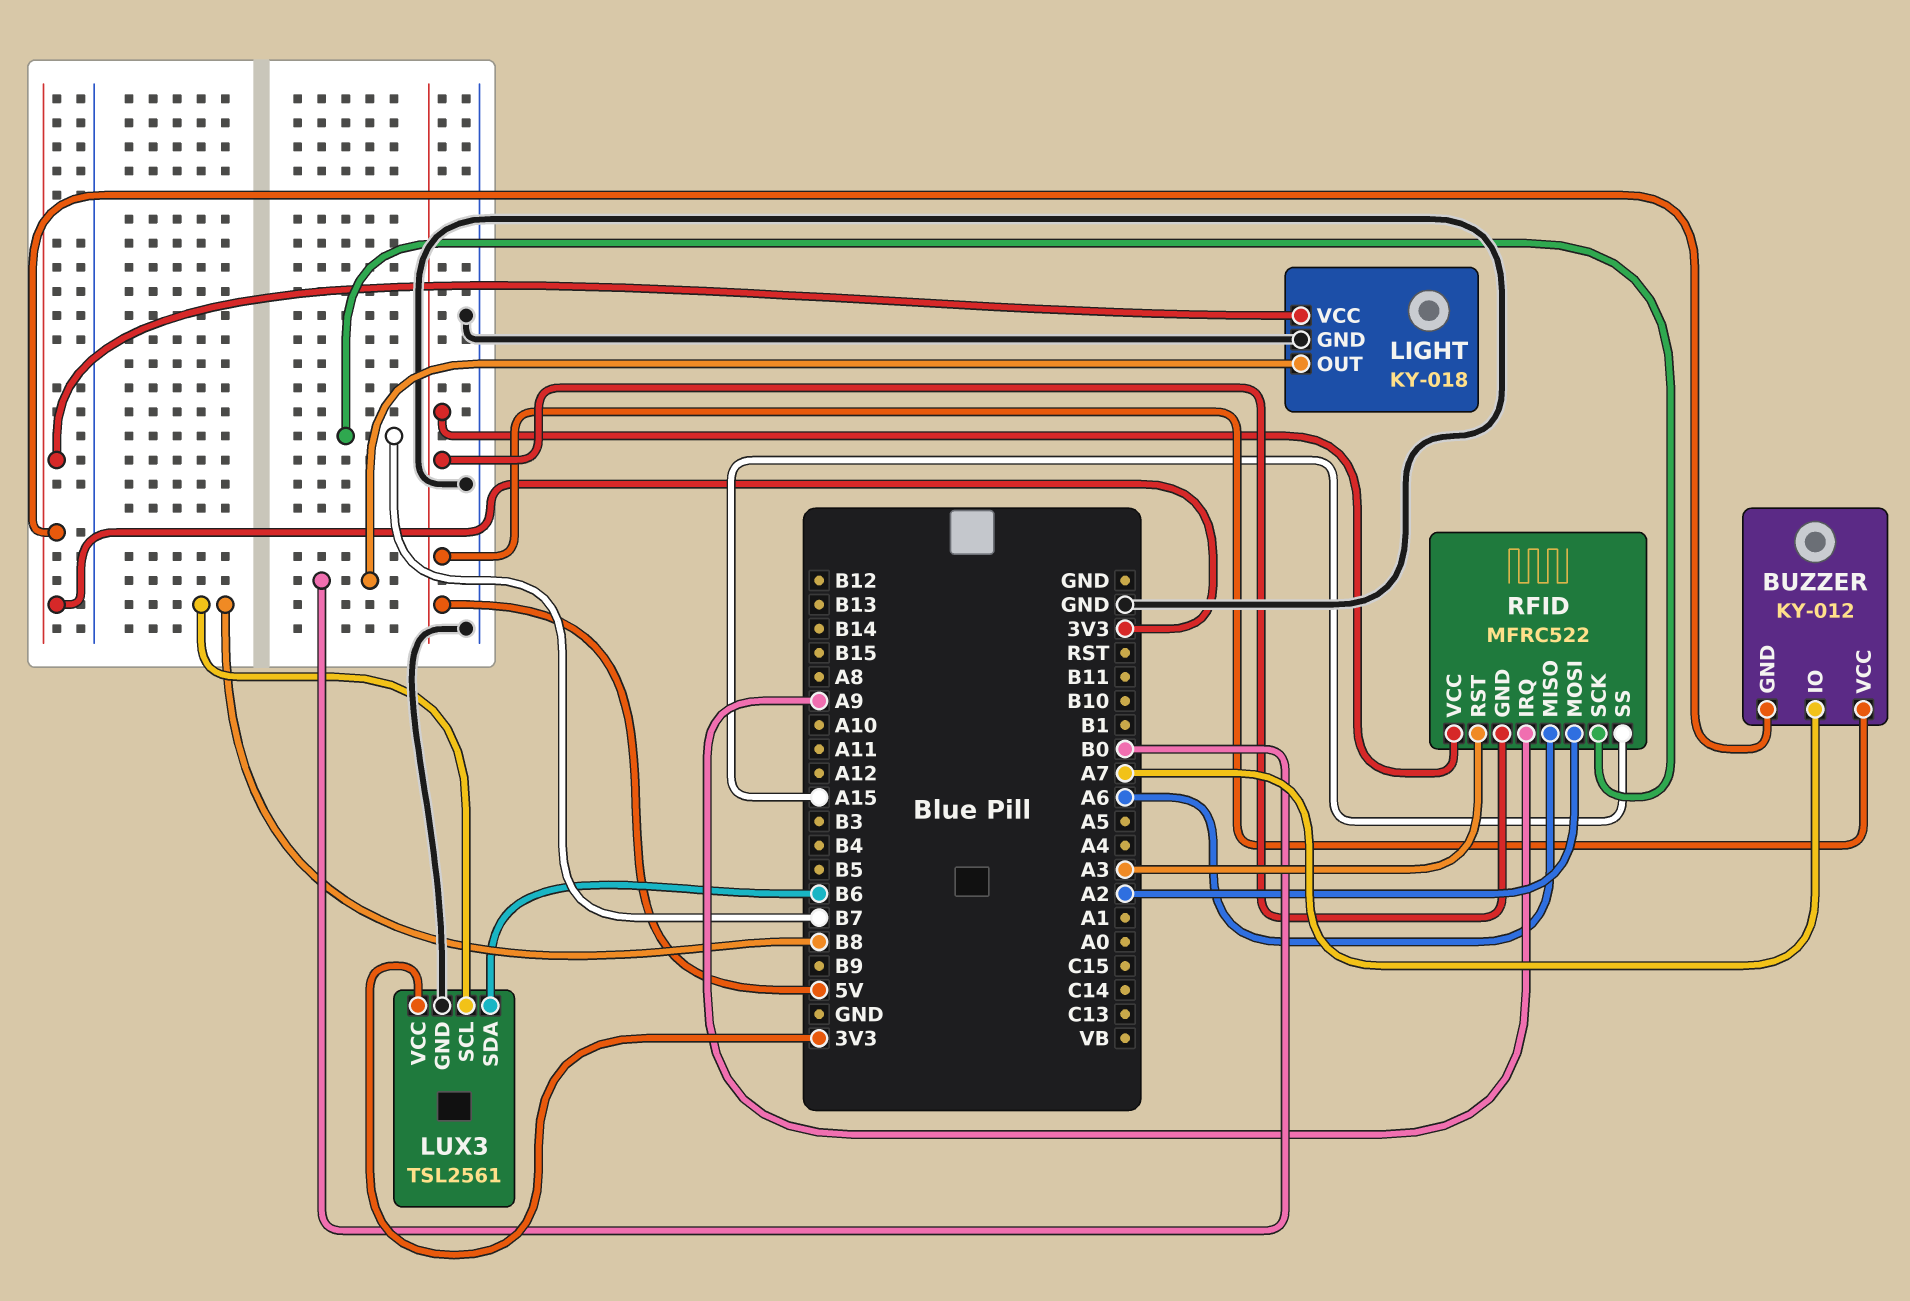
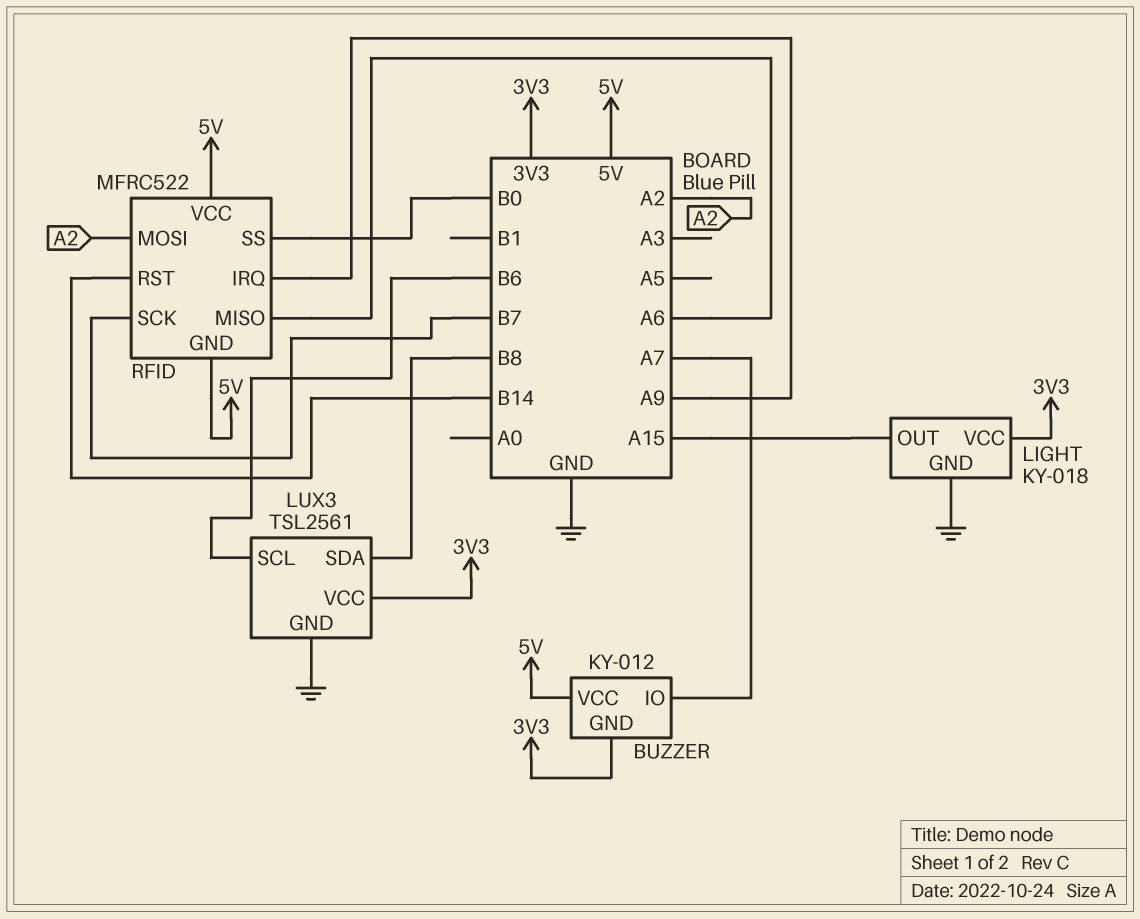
LIGHT pin OUT: B0 -> A15
LUX3 pin SCL: B8 -> B6
LUX3 pin SDA: B6 -> B8
RFID pin RST: A3 -> B14
RFID pin SS: A15 -> B0

